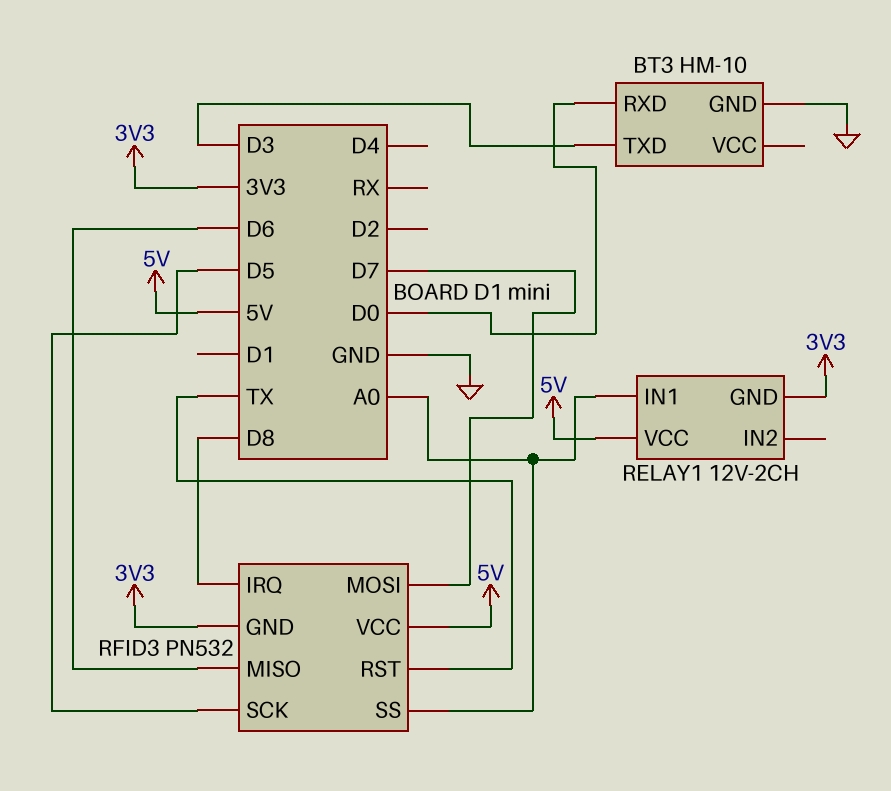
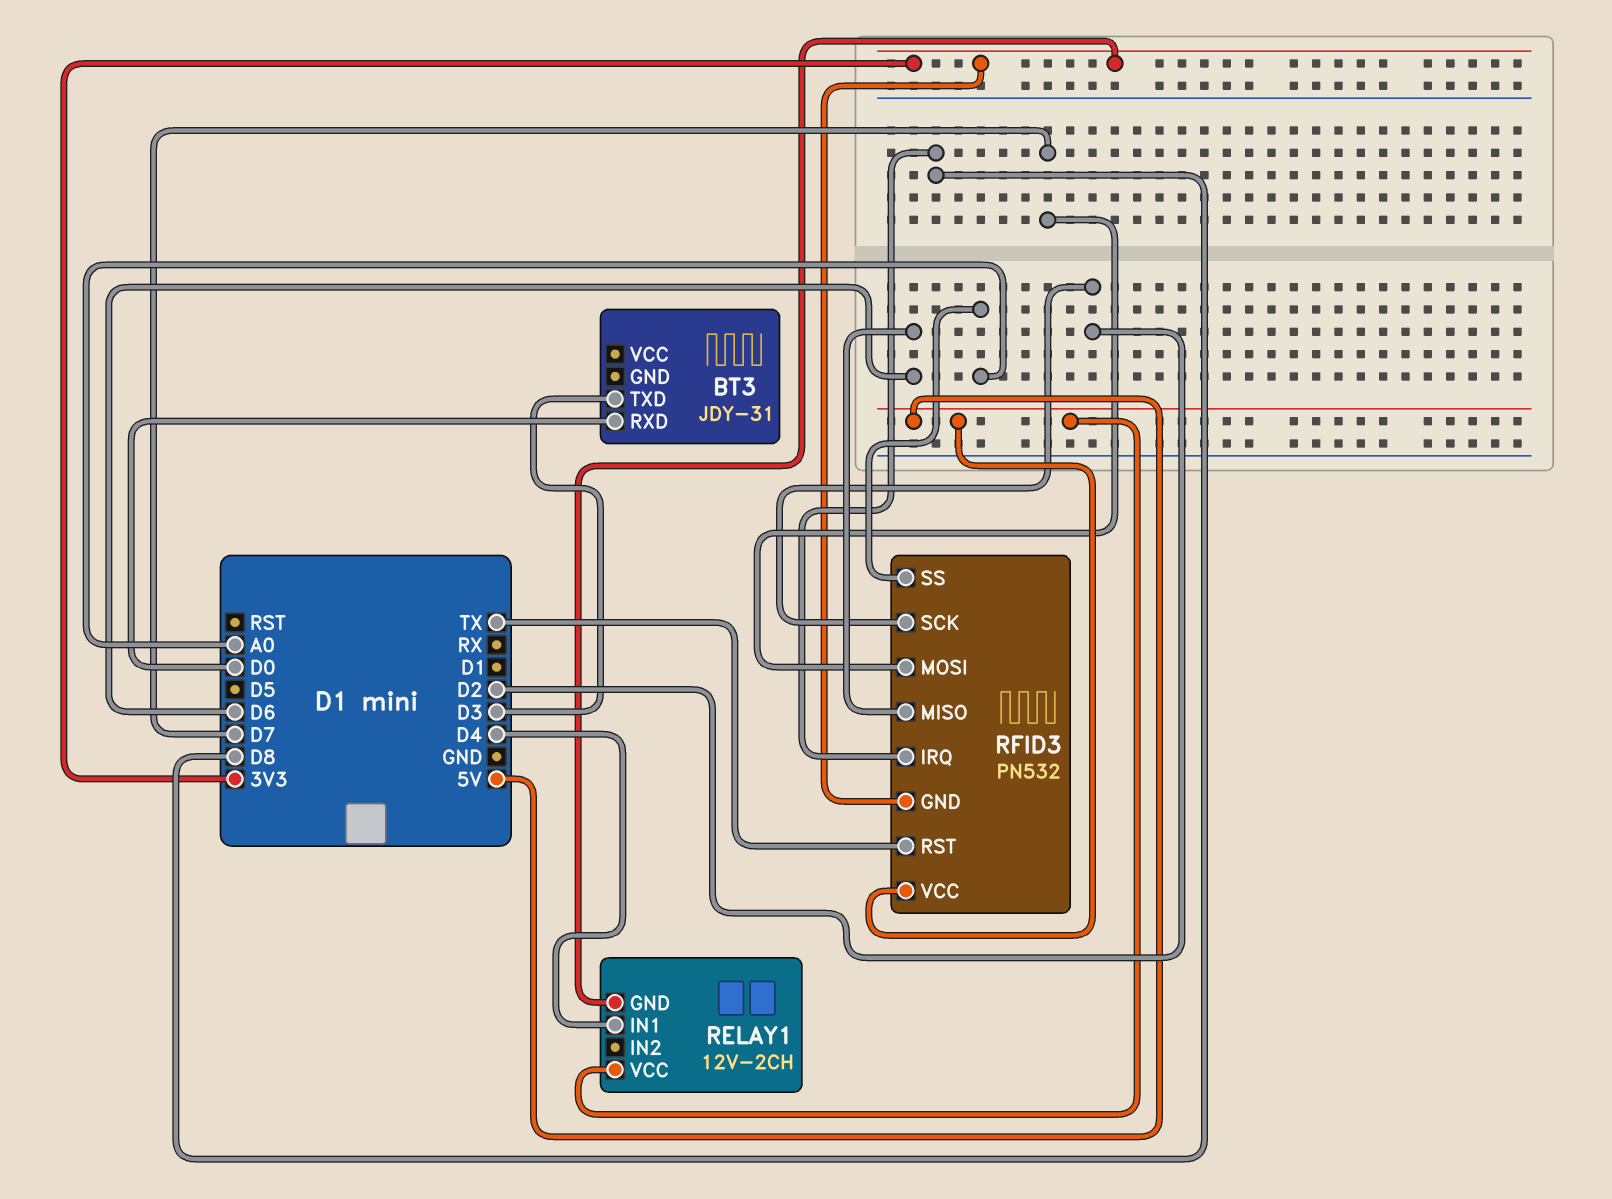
BT3: HM-10 -> JDY-31
BT3 pin GND: GND -> none
RELAY1 pin IN1: A0 -> D4
RFID3 pin SCK: D5 -> D2

